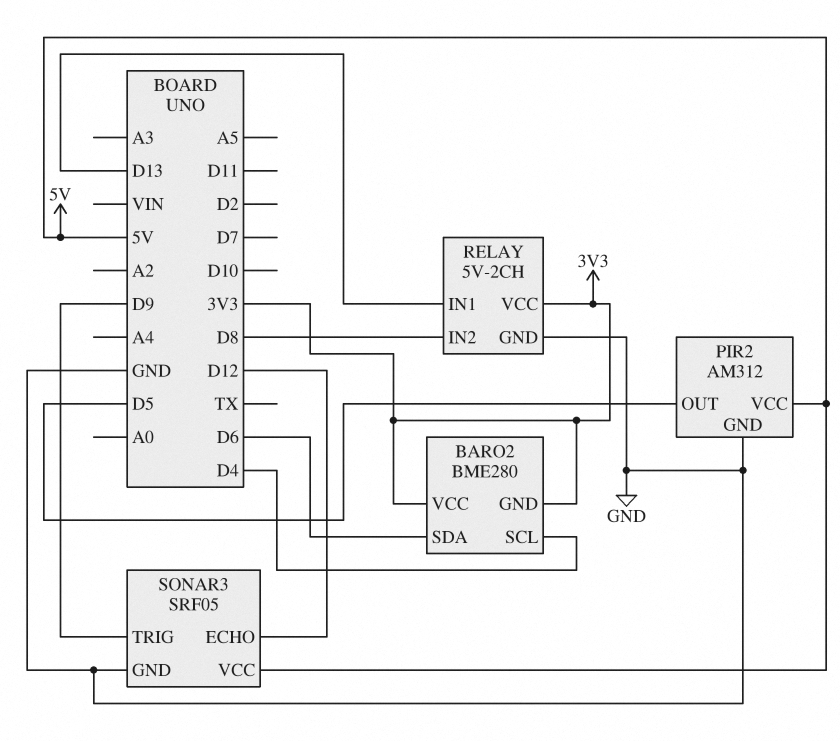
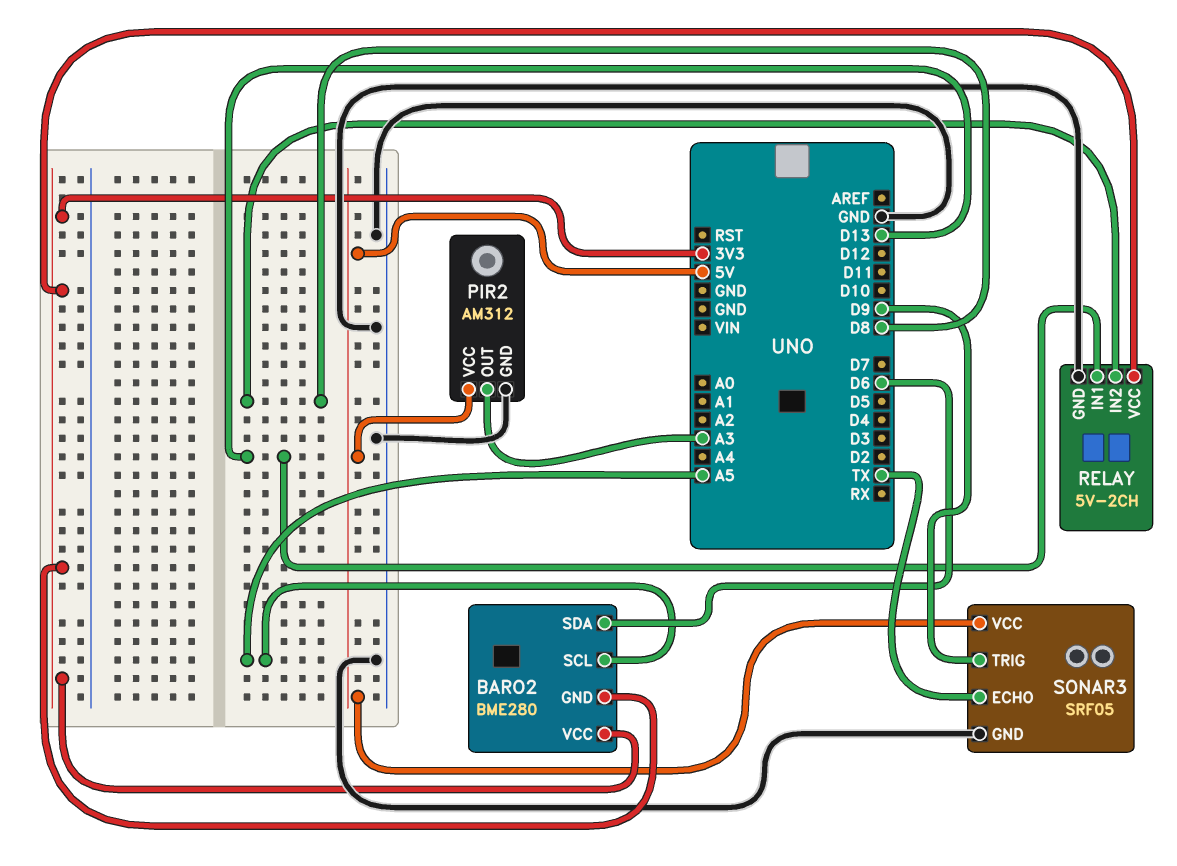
BARO2 pin SCL: D4 -> A5
PIR2 pin OUT: D5 -> A3
SONAR3 pin ECHO: D12 -> TX

